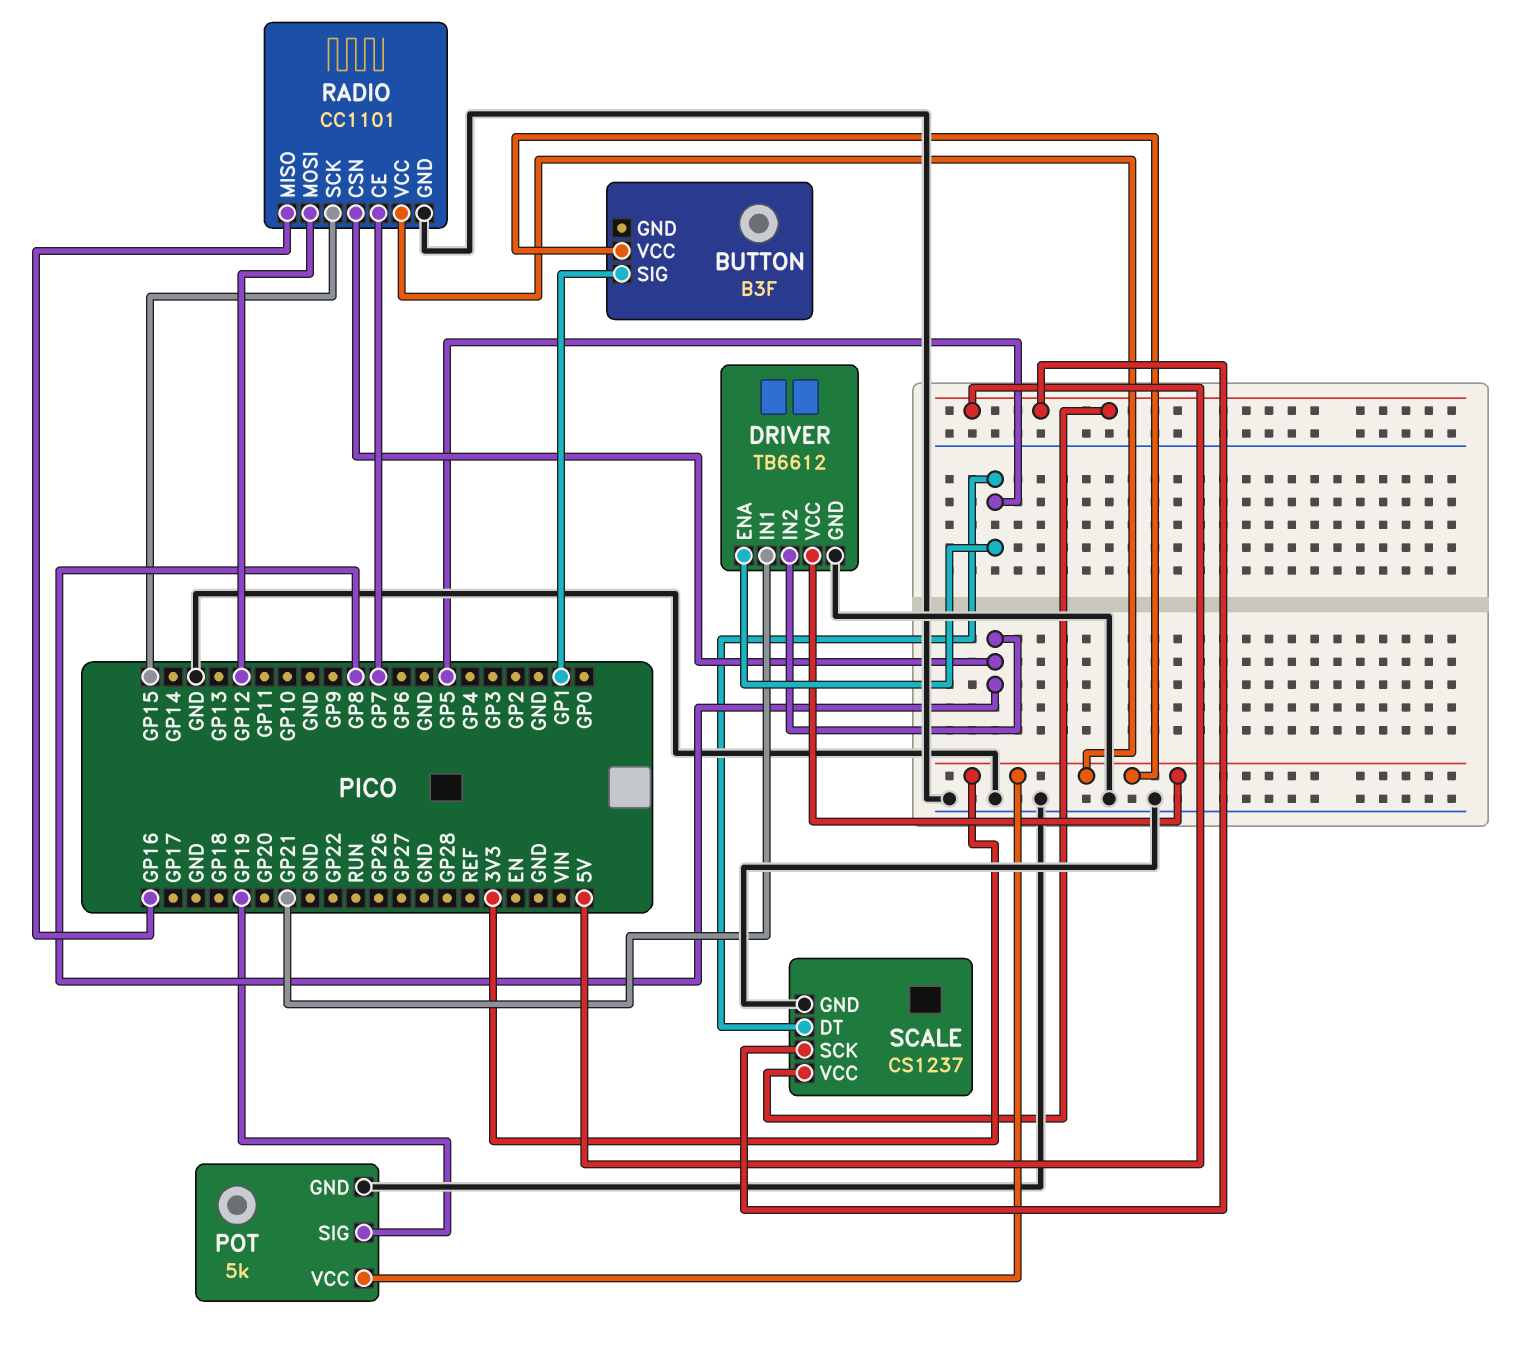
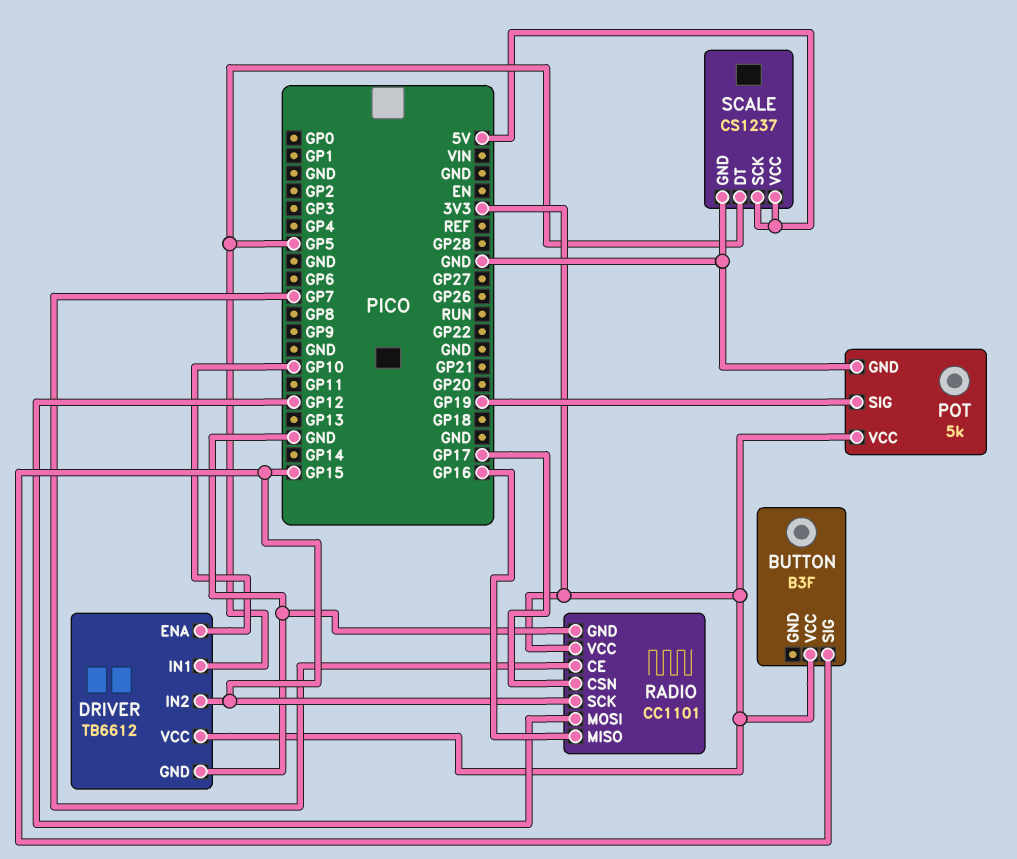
BUTTON pin SIG: GP1 -> GP15
DRIVER pin ENA: GP5 -> GP10
DRIVER pin IN1: GP21 -> GP5
DRIVER pin IN2: GP8 -> GP15
RADIO pin CSN: GP8 -> GP17

